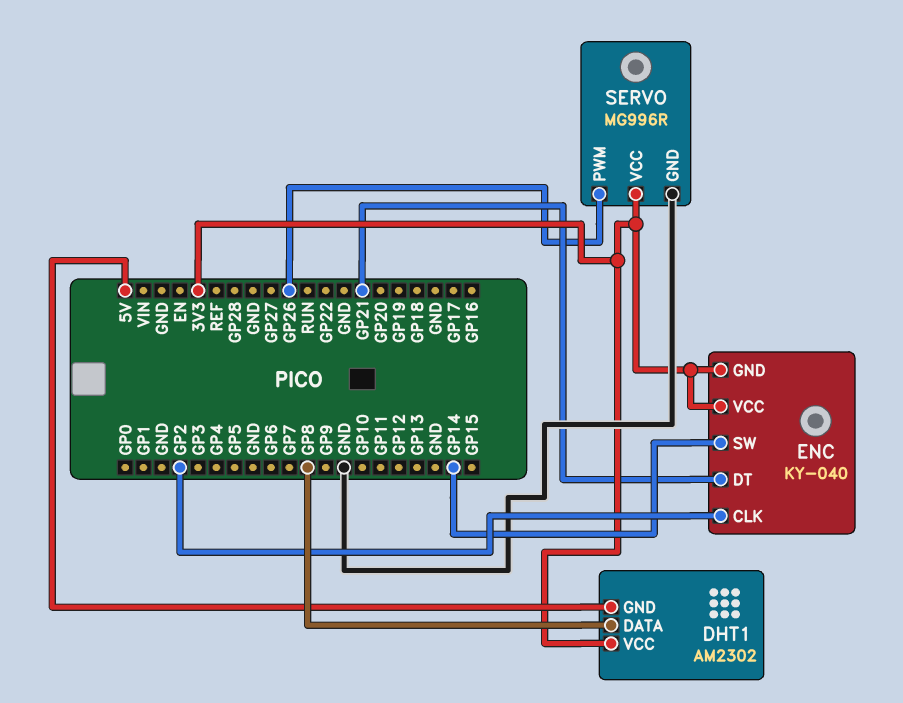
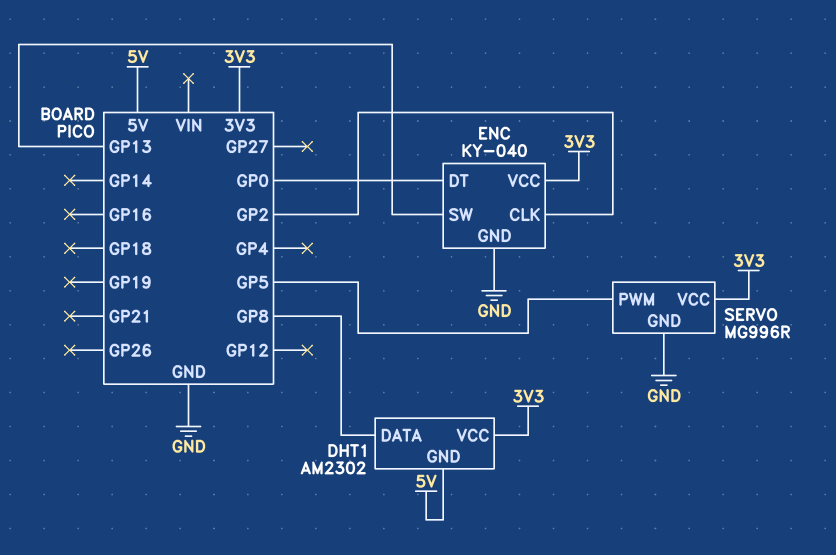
ENC pin DT: GP21 -> GP0
ENC pin GND: 3V3 -> GND
ENC pin SW: GP14 -> GP13
SERVO pin PWM: GP26 -> GP5

